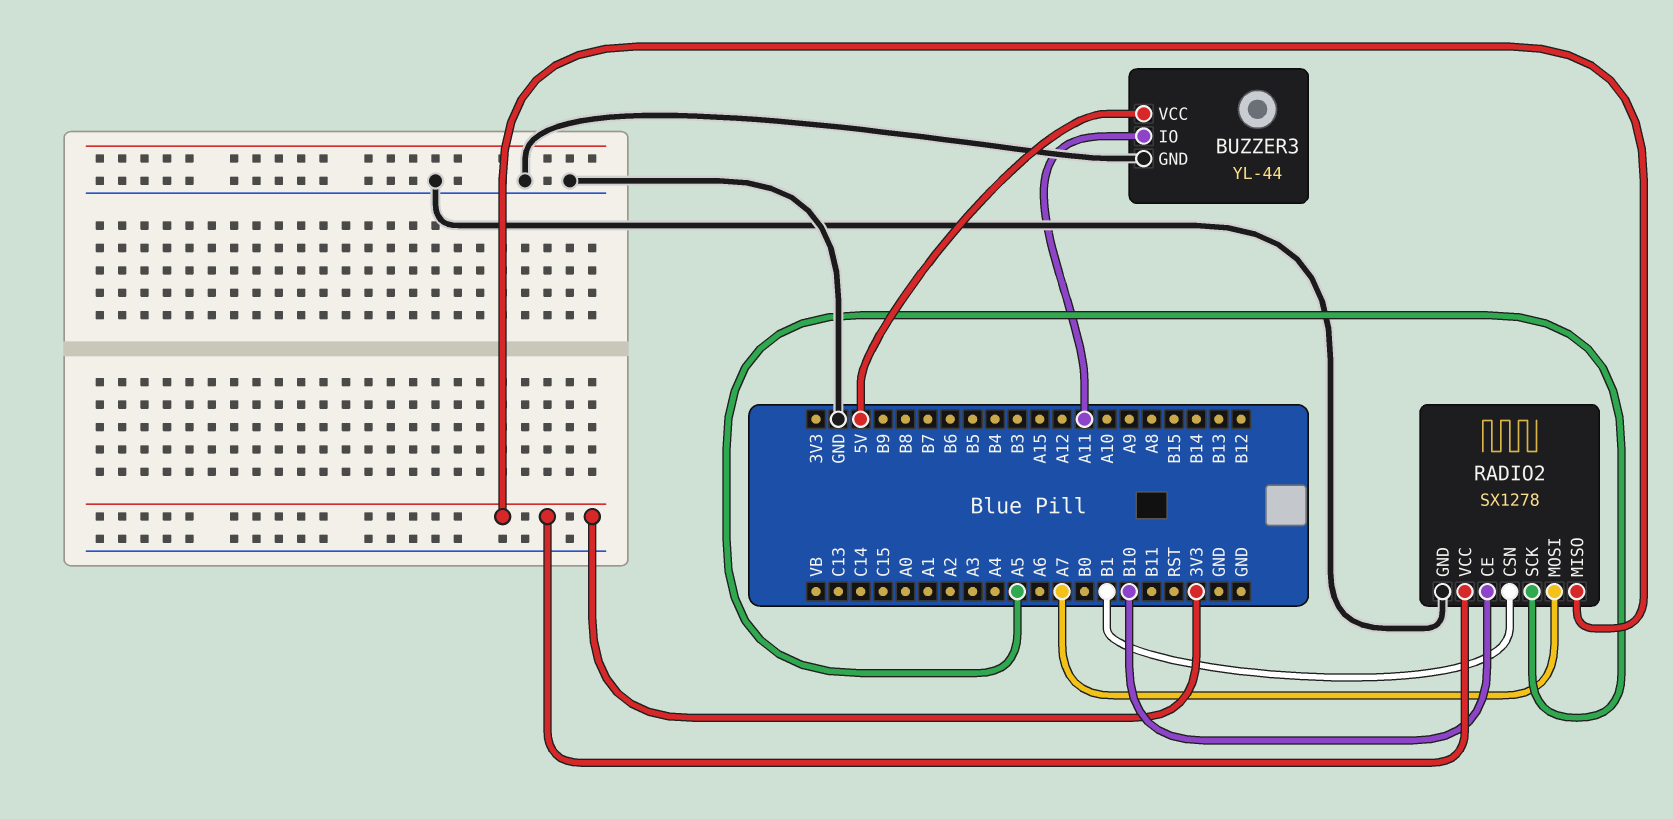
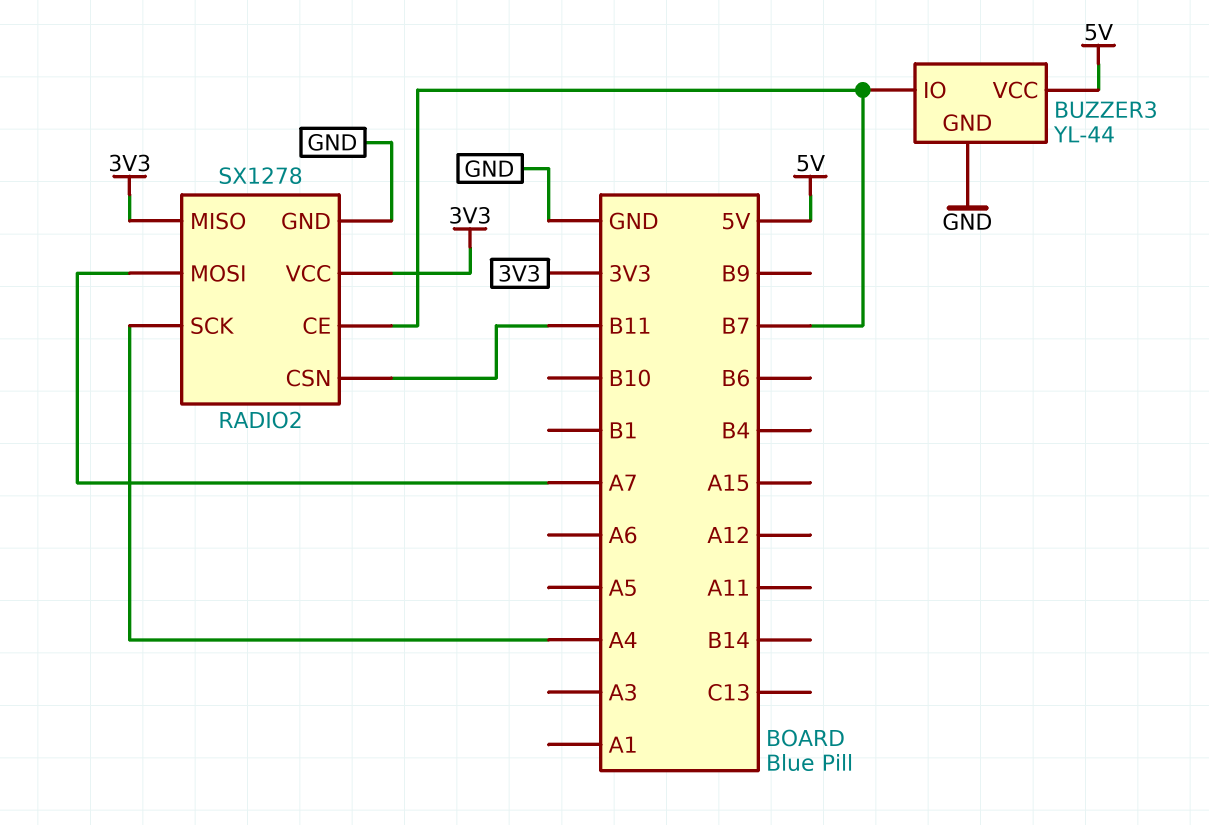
BUZZER3 pin IO: A11 -> B7
RADIO2 pin CE: B10 -> B7
RADIO2 pin CSN: B1 -> B11
RADIO2 pin SCK: A5 -> A4

